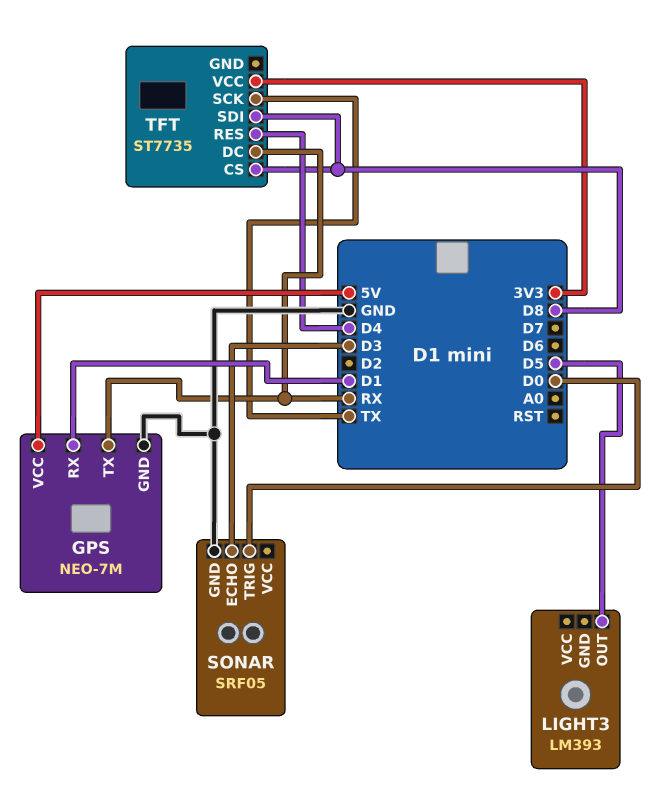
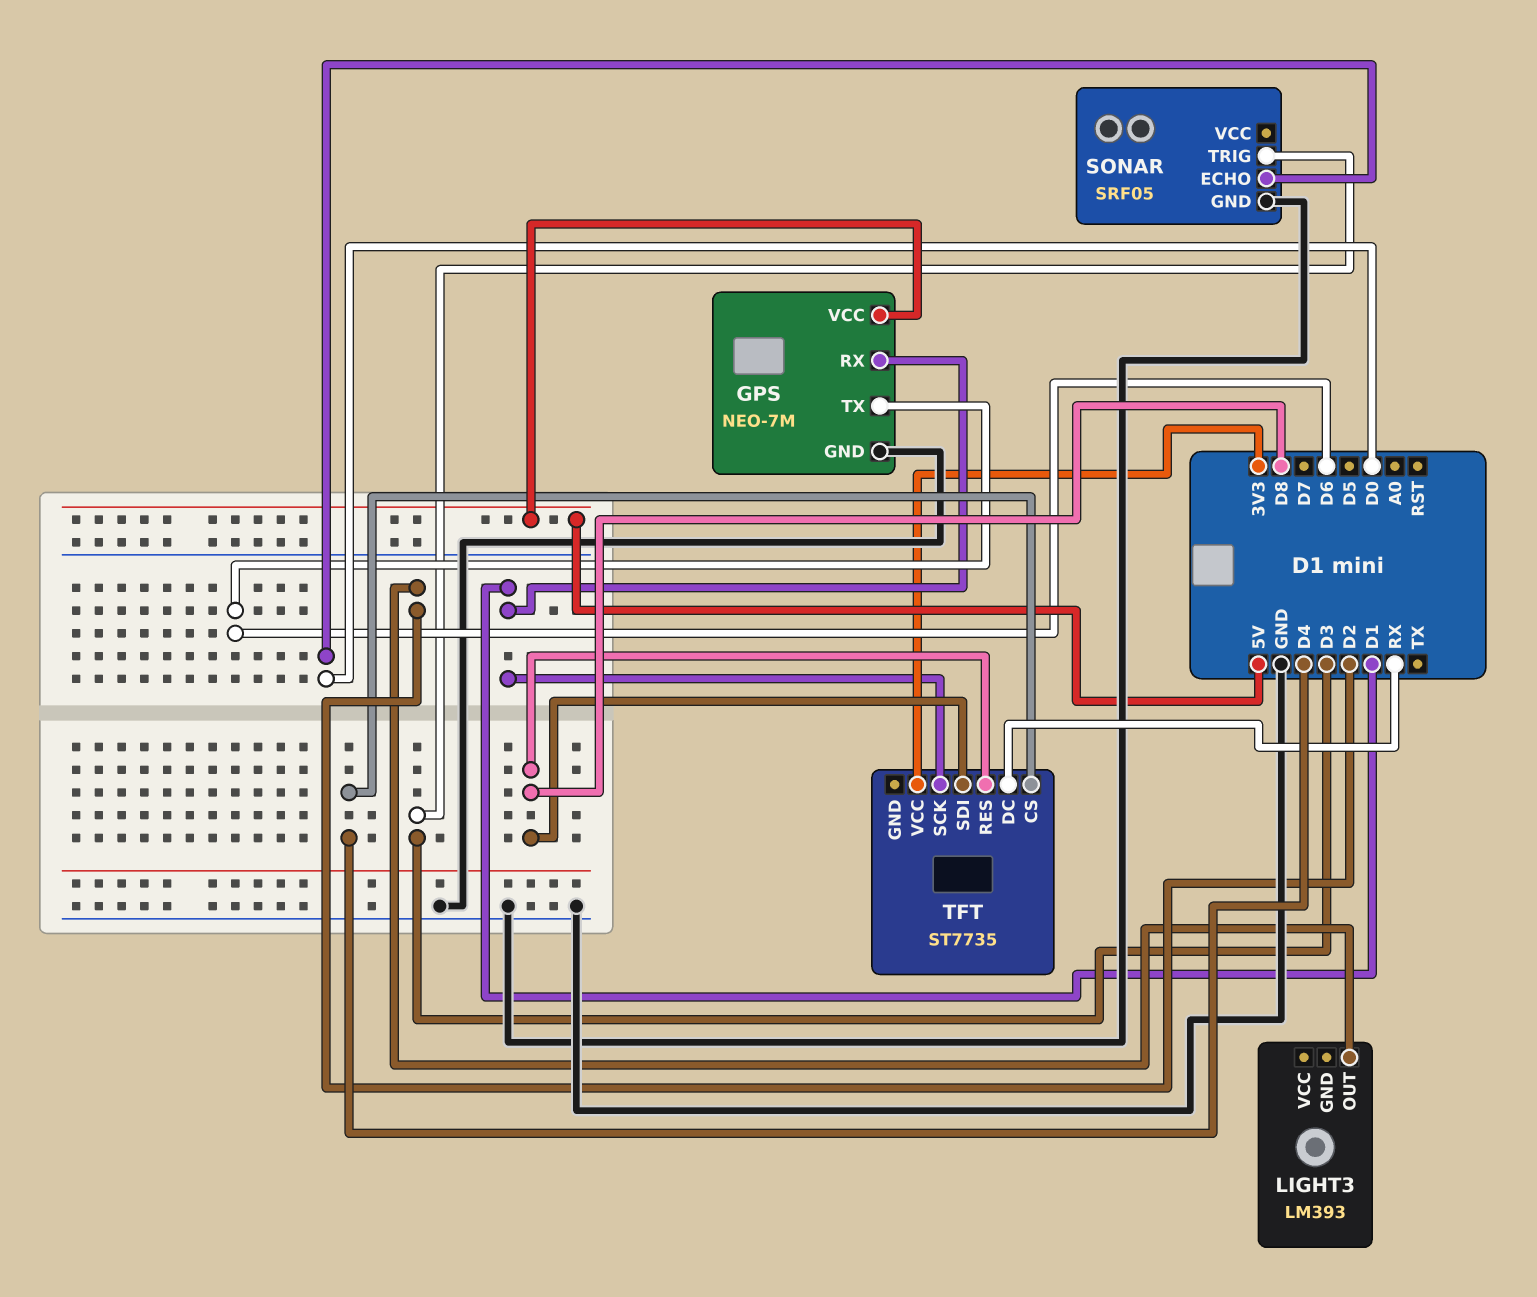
GPS pin TX: RX -> D6
LIGHT3 pin OUT: D5 -> D2
SONAR pin ECHO: D3 -> D0
SONAR pin TRIG: D0 -> D3
TFT pin CS: D8 -> D4
TFT pin RES: D4 -> D8
TFT pin SCK: TX -> D1

